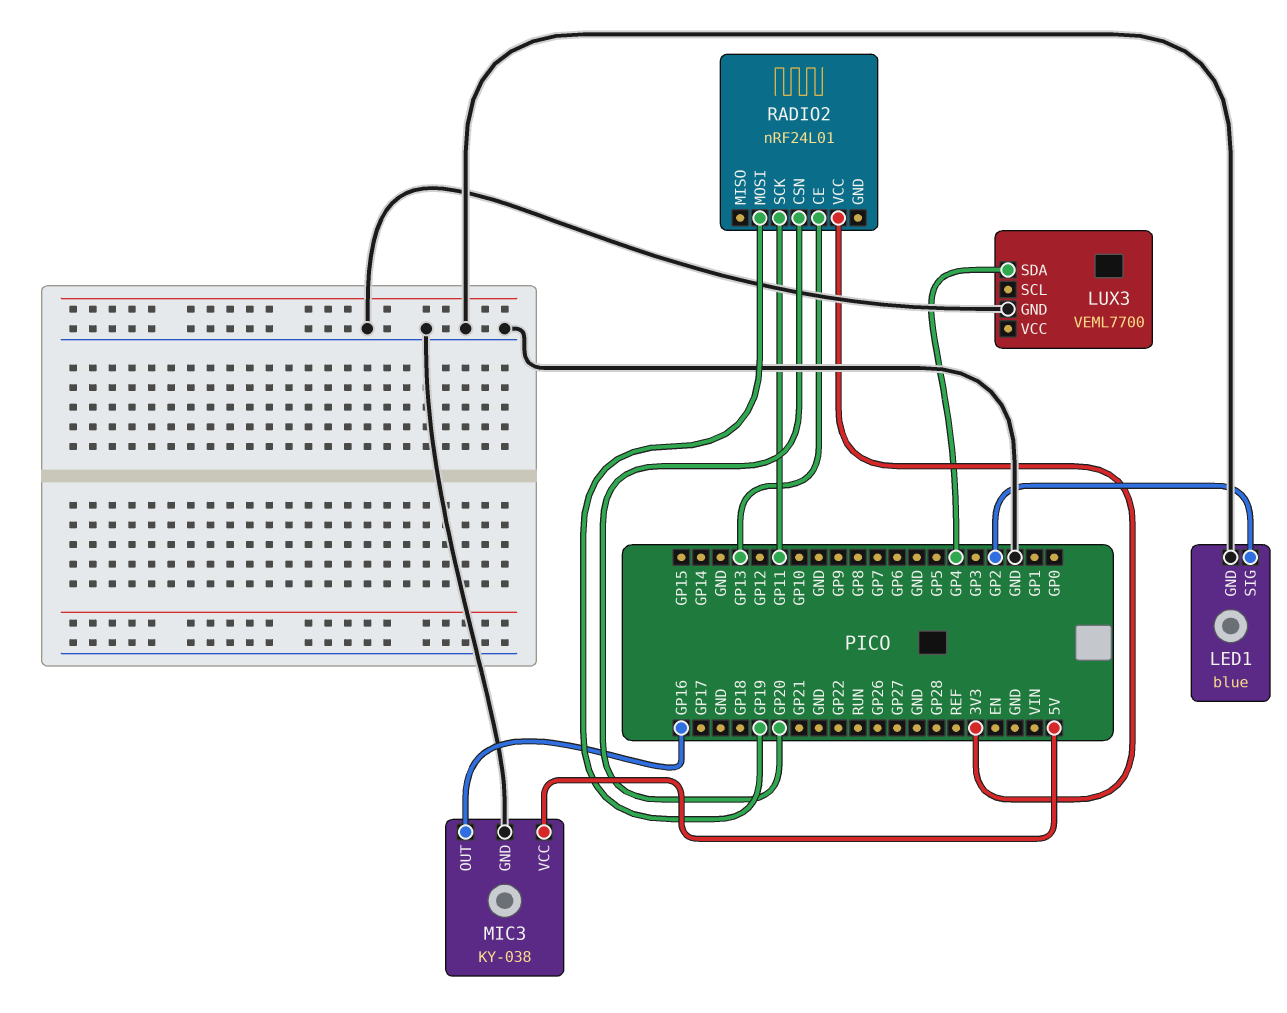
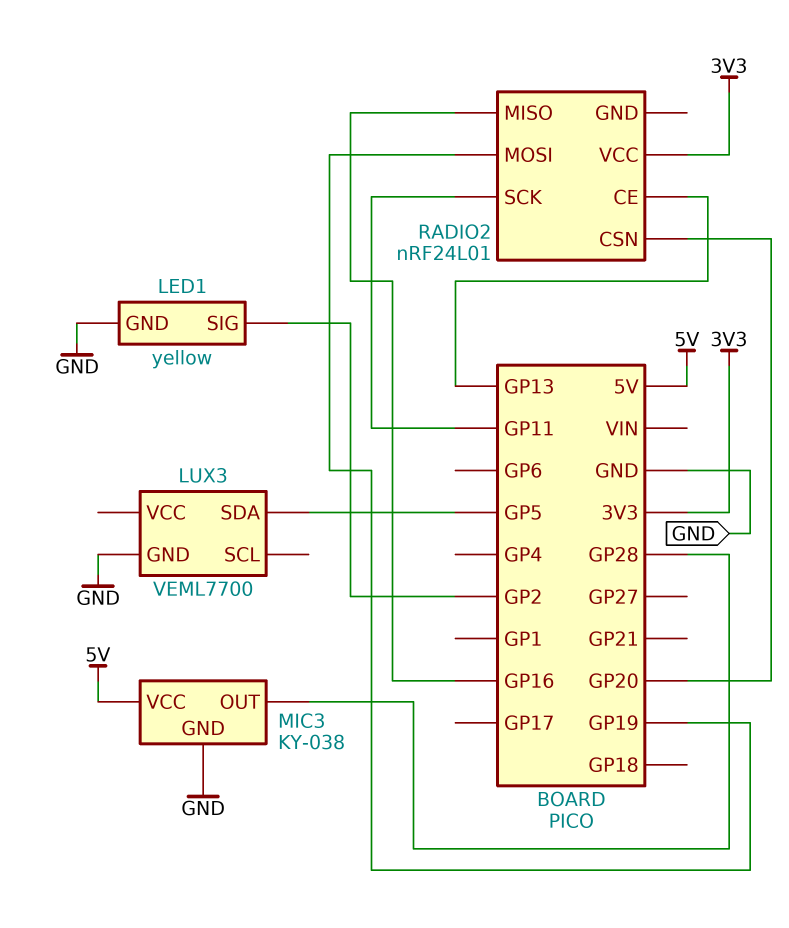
LED1: blue -> yellow
LUX3 pin SDA: GP4 -> GP5
MIC3 pin OUT: GP16 -> GP28
RADIO2 pin MISO: none -> GP16

